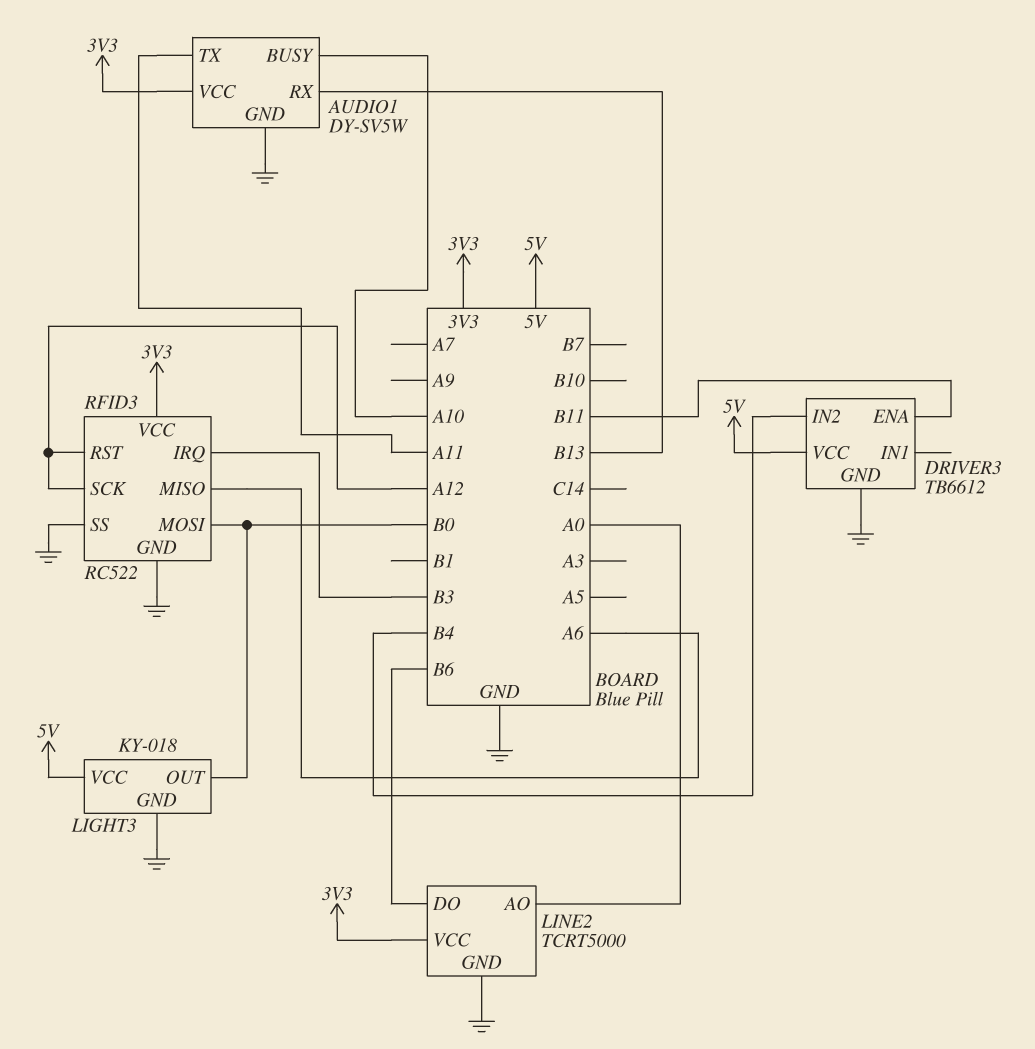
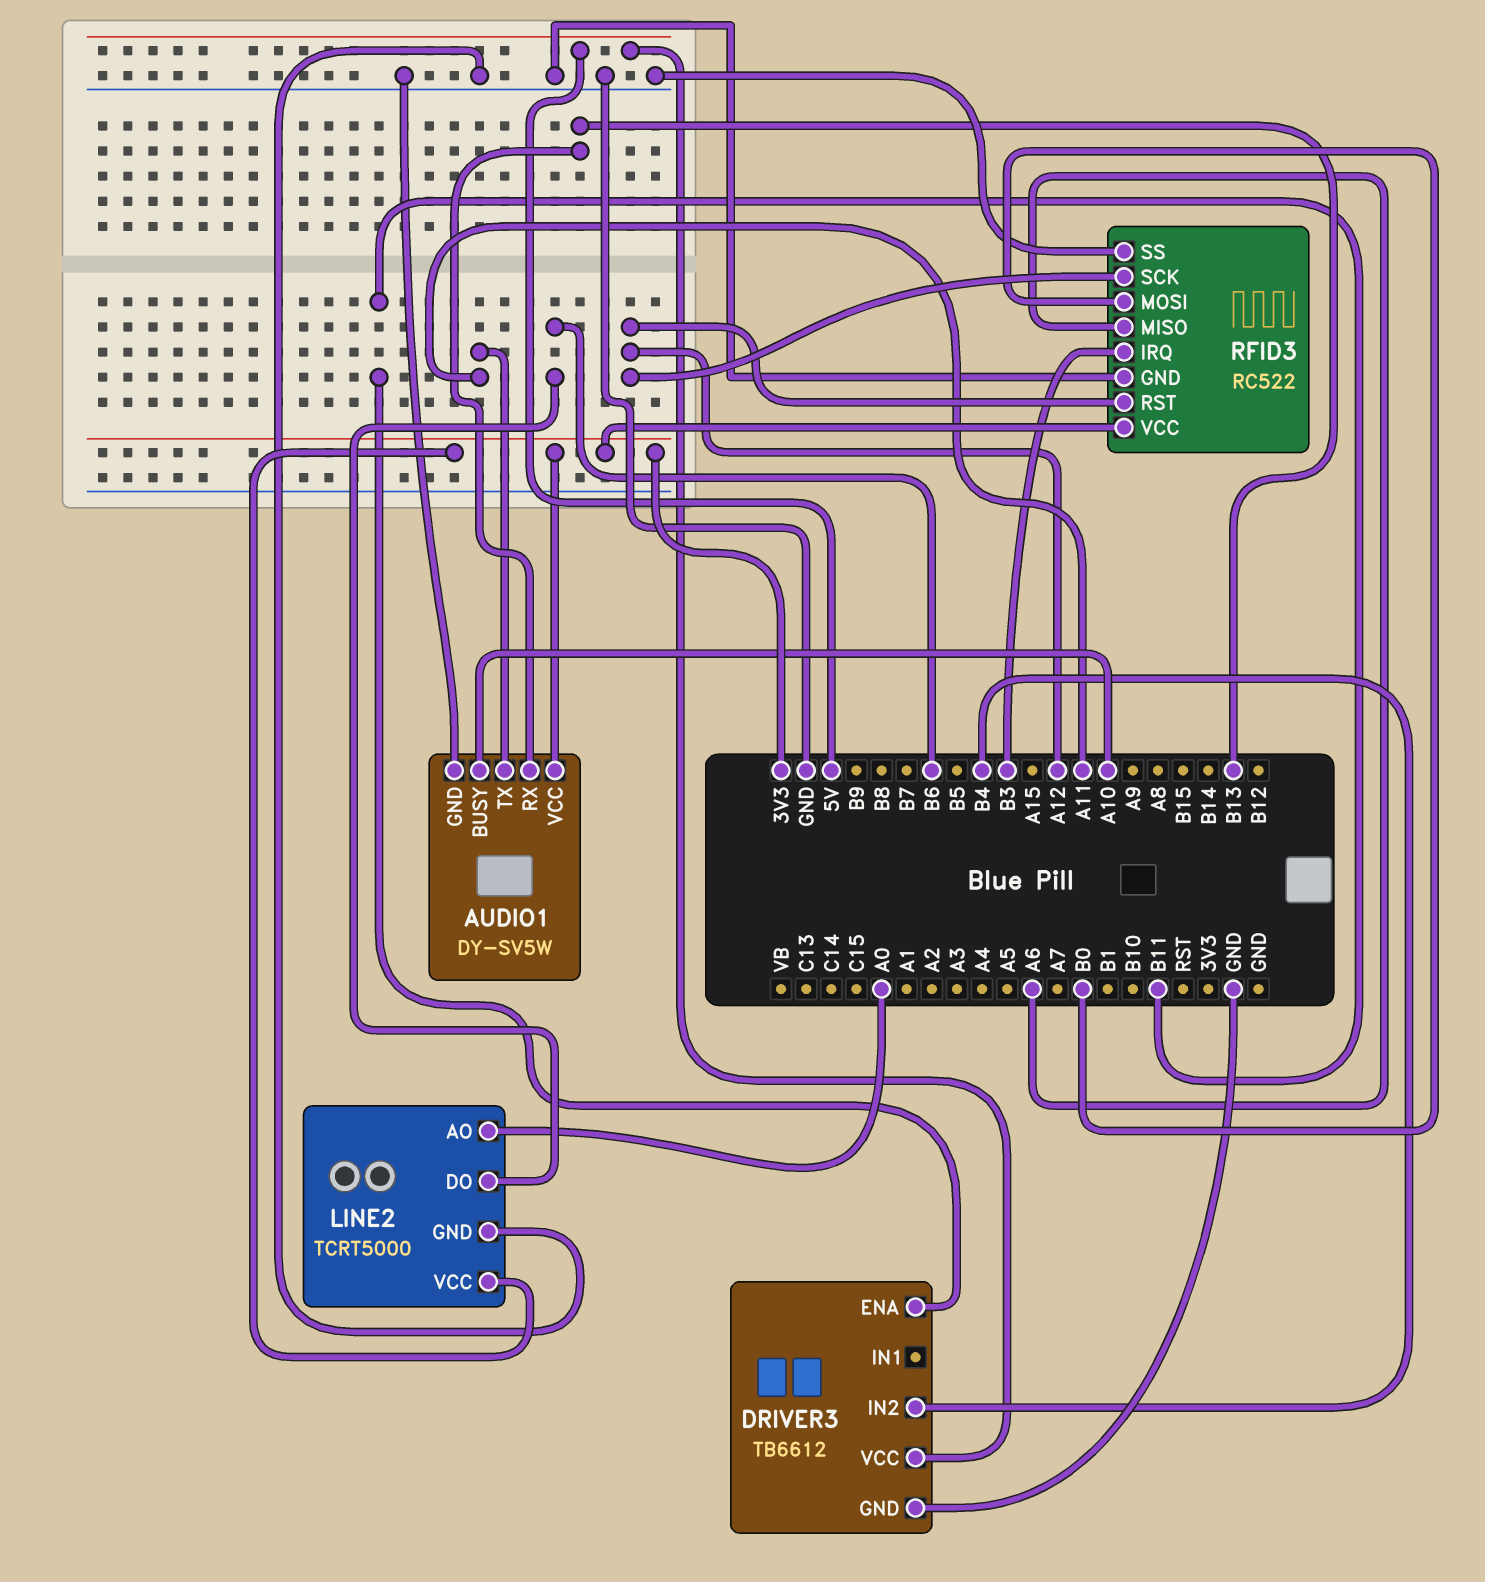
LIGHT3: KY-018 -> none
LIGHT3 pin GND: GND -> none
LIGHT3 pin OUT: B0 -> none
LIGHT3 pin VCC: 5V -> none

